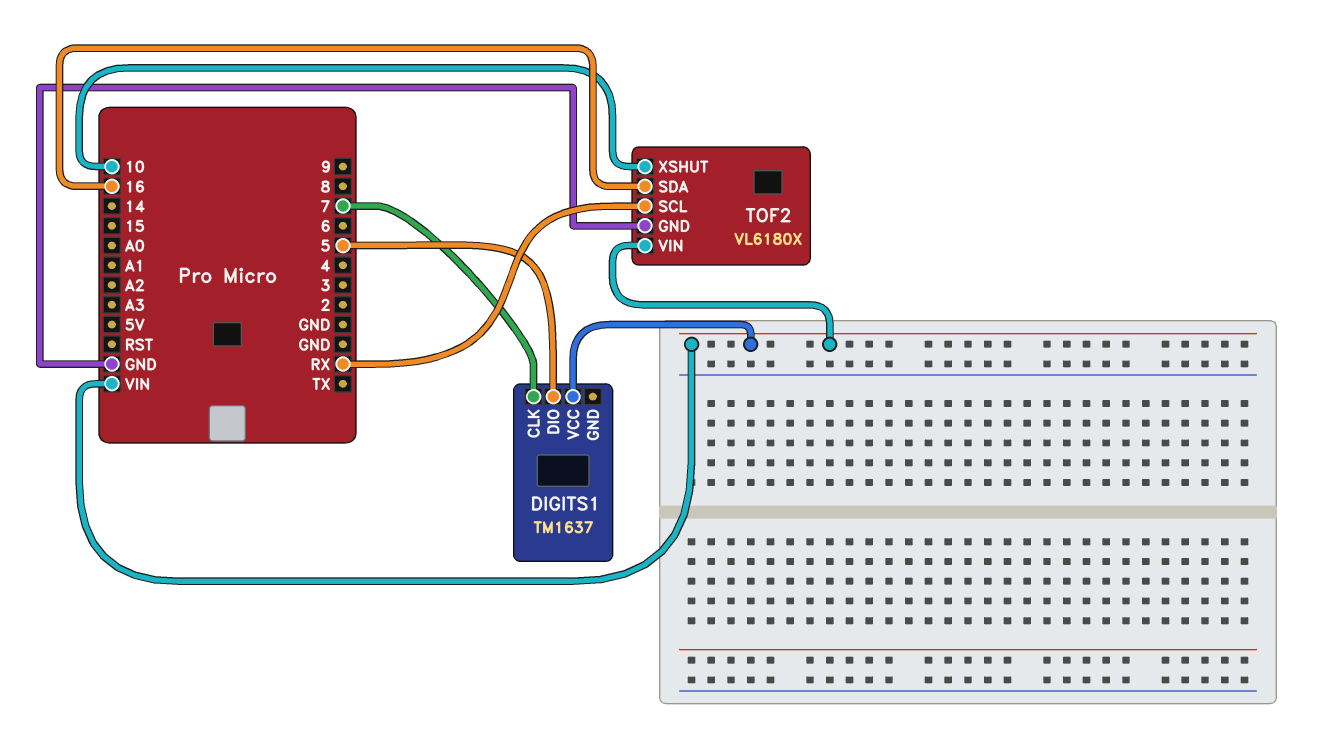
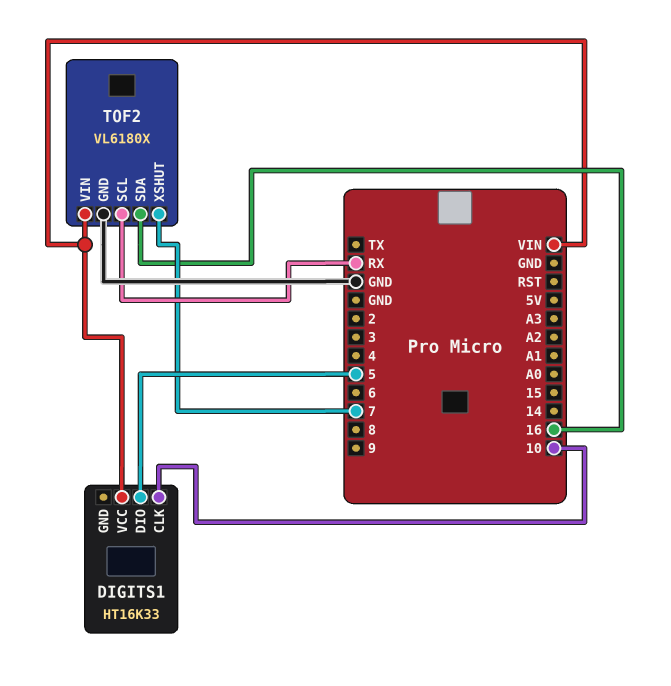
DIGITS1: TM1637 -> HT16K33
DIGITS1 pin CLK: 7 -> 10
TOF2 pin XSHUT: 10 -> 7

